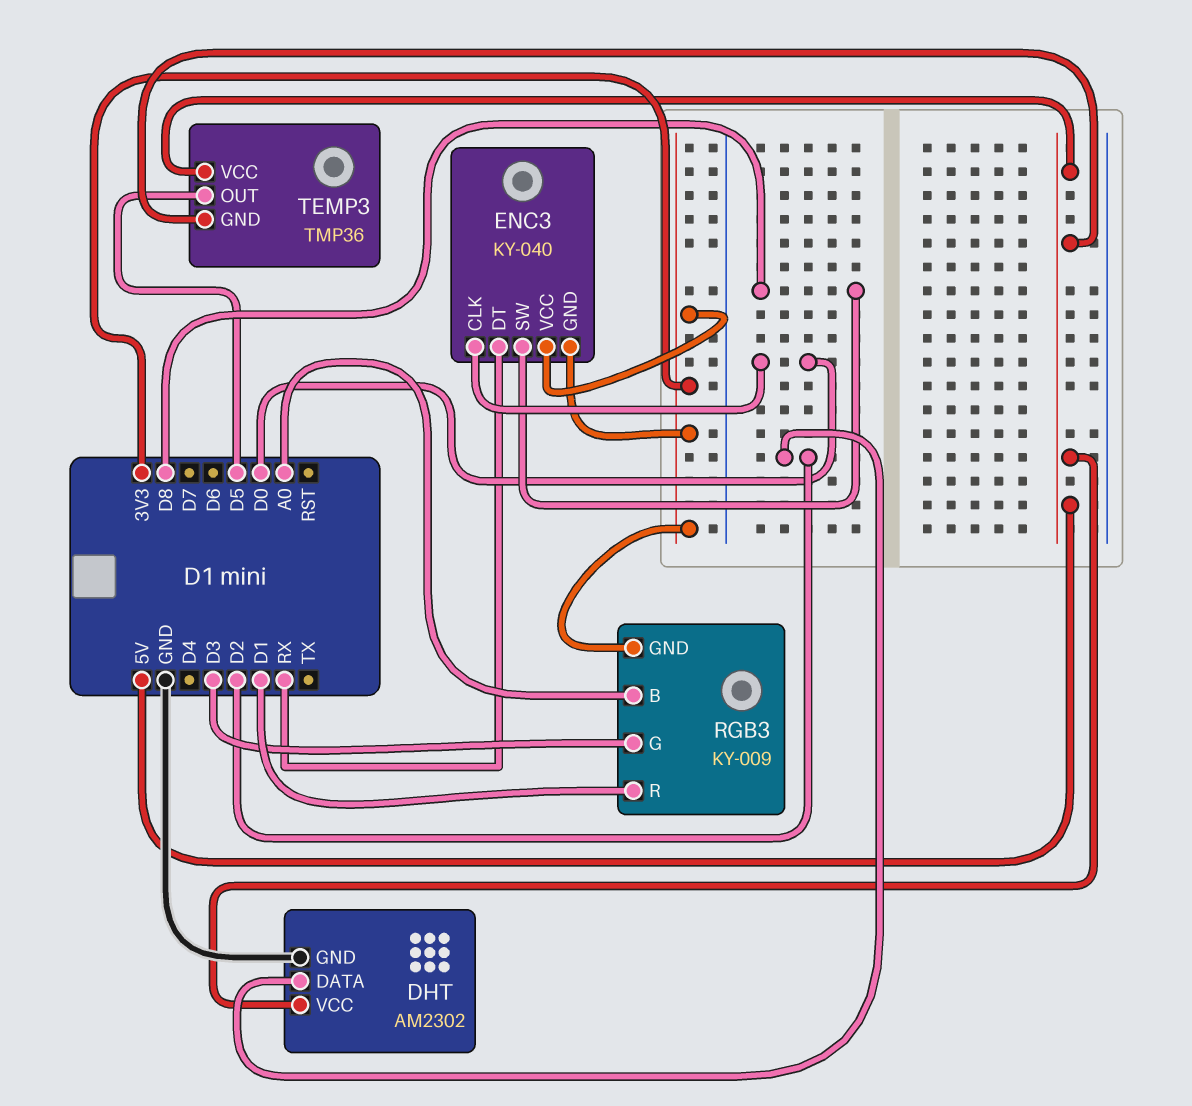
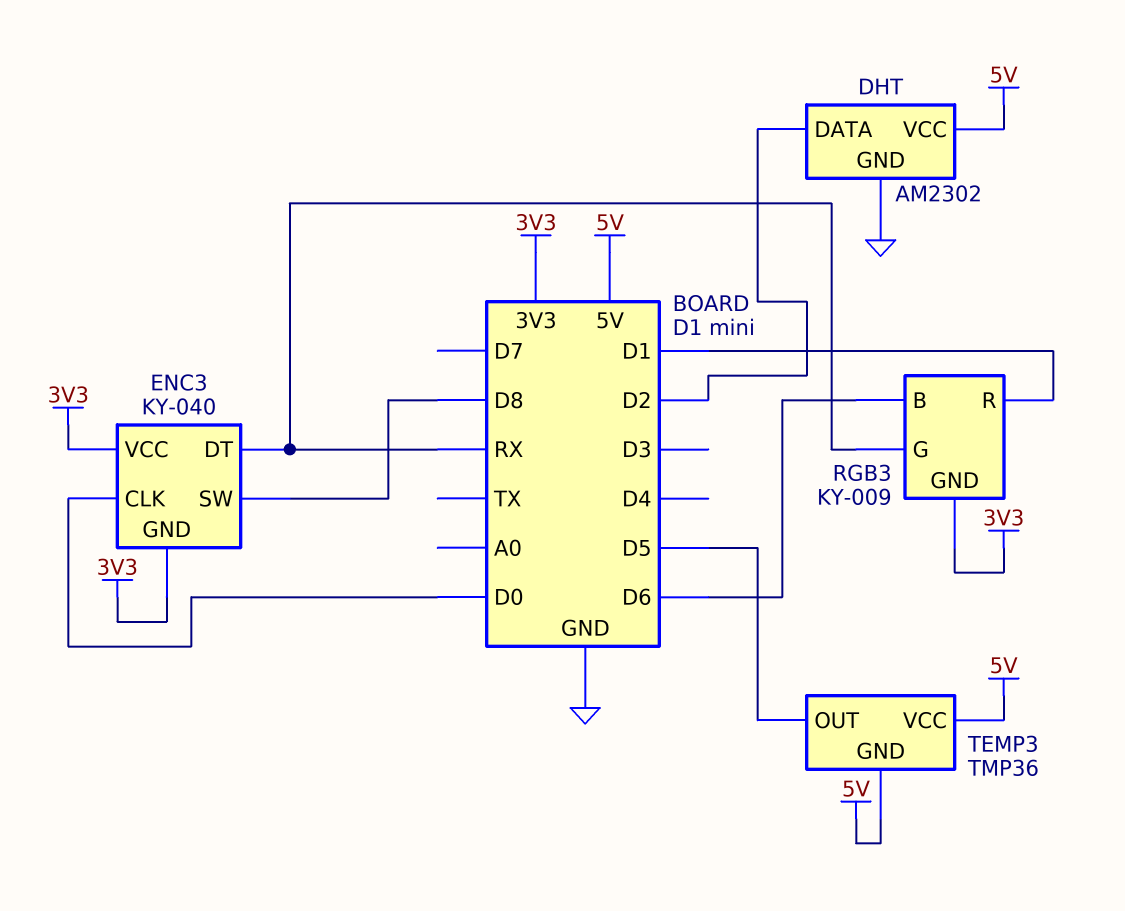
RGB3 pin B: A0 -> D6
RGB3 pin G: D3 -> RX

